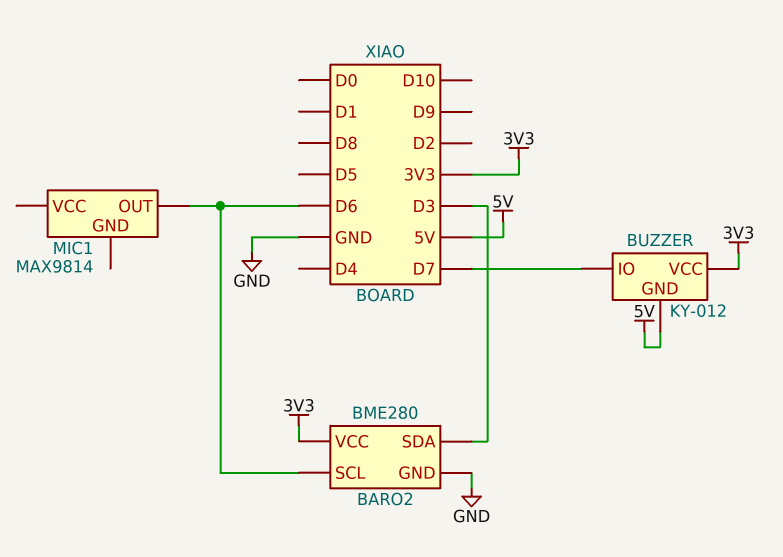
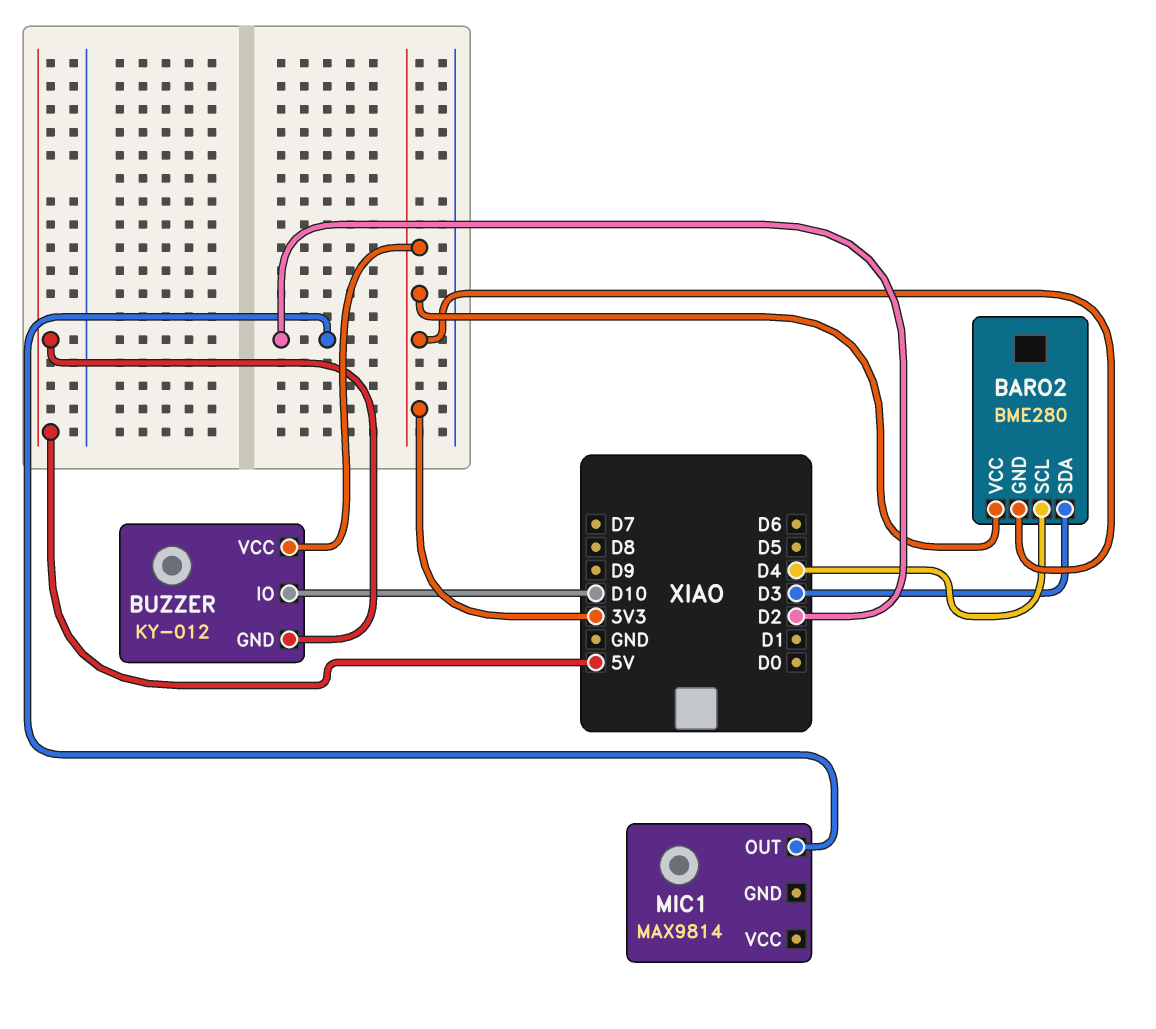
BARO2 pin GND: GND -> 3V3
BARO2 pin SCL: D6 -> D4
BUZZER pin IO: D7 -> D10
MIC1 pin OUT: D6 -> D2

